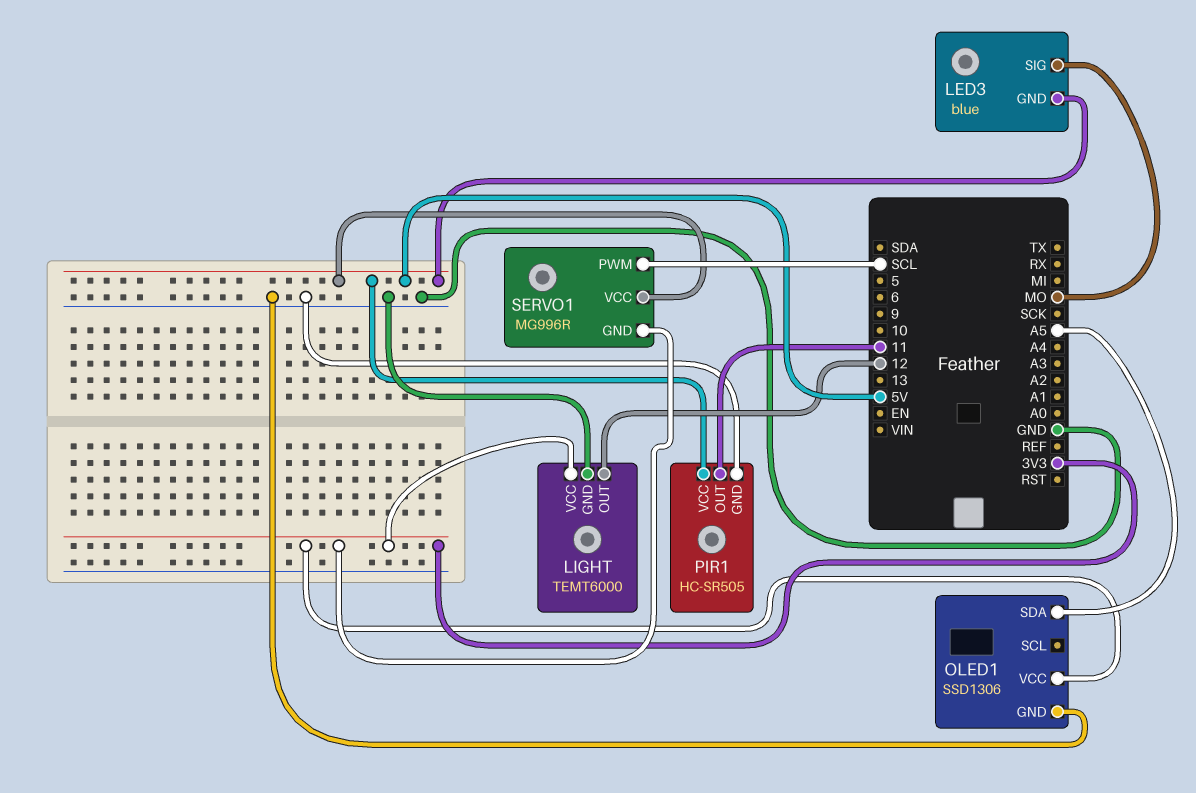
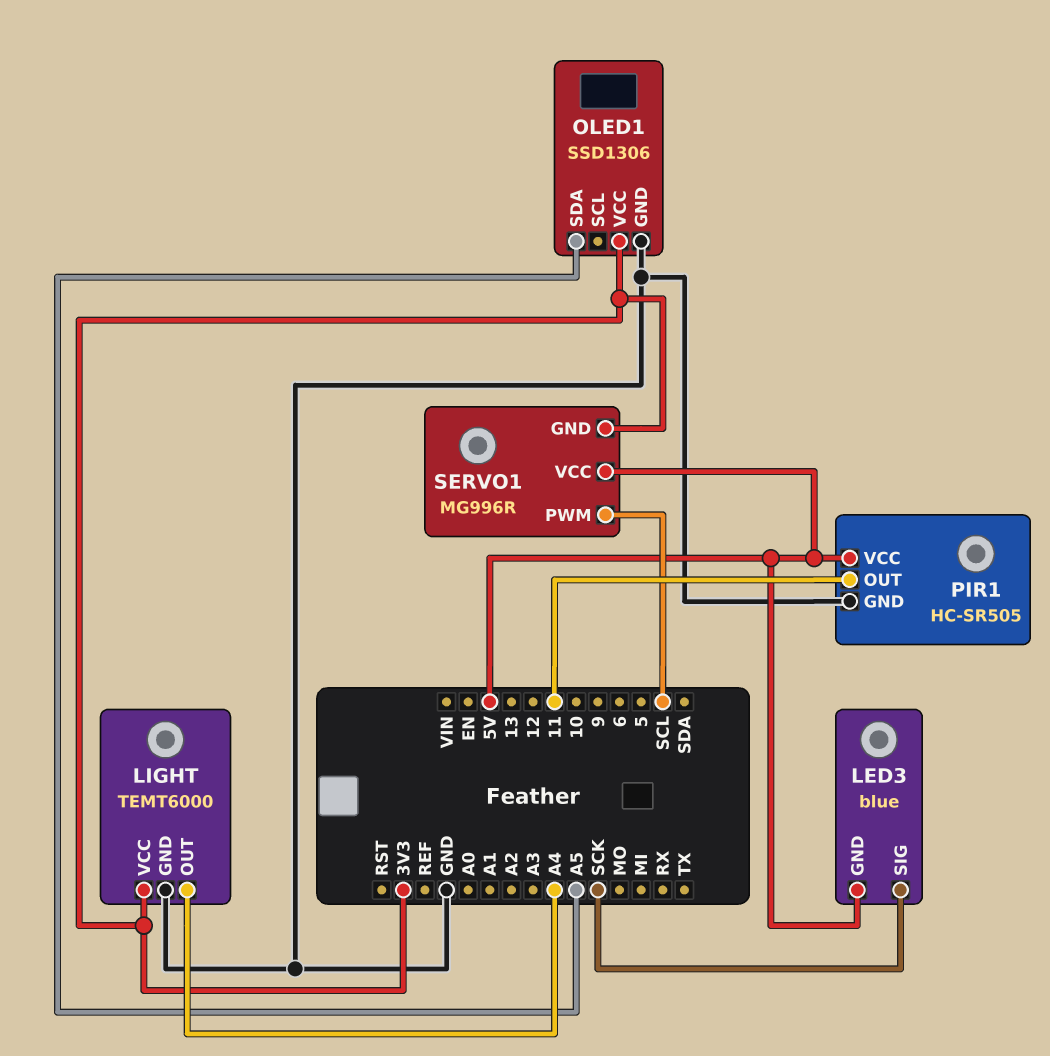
LED3 pin SIG: MO -> SCK
LIGHT pin OUT: 12 -> A4

